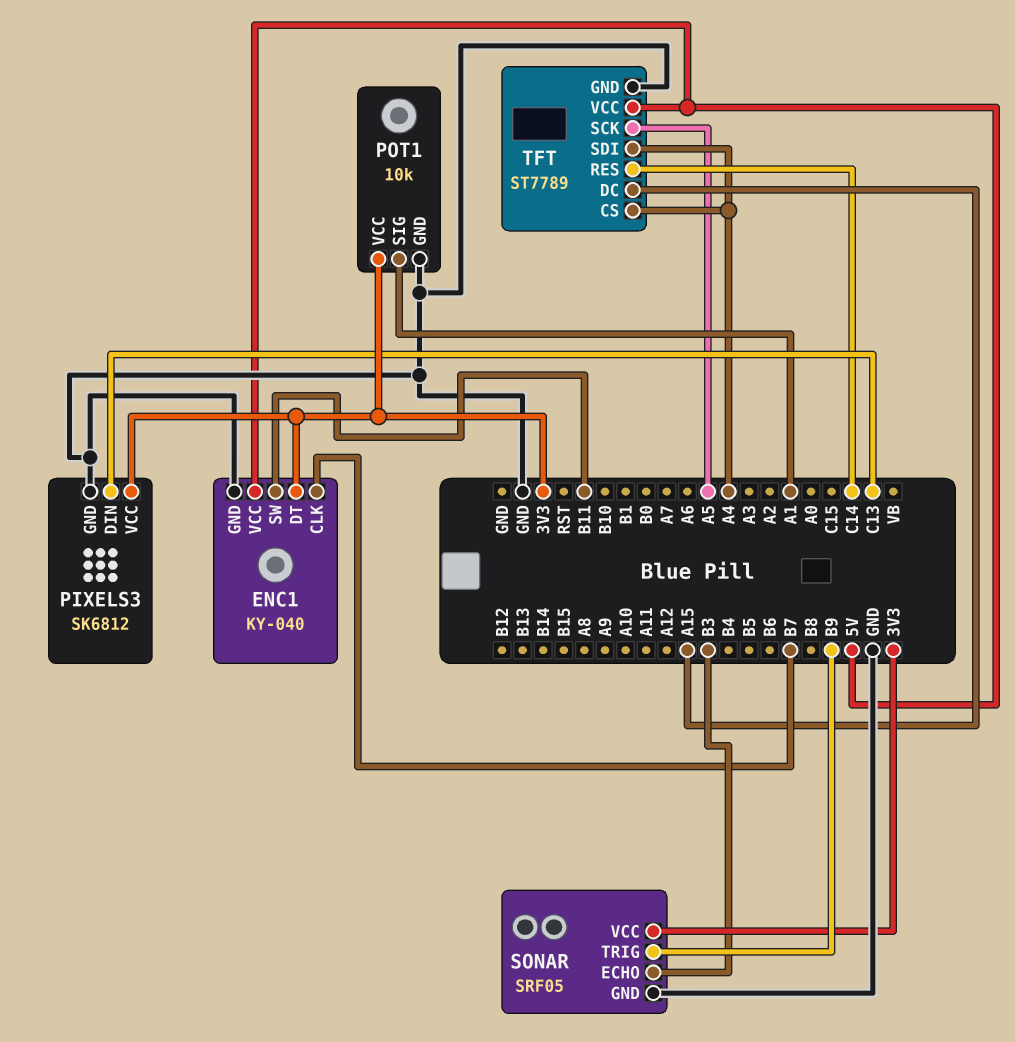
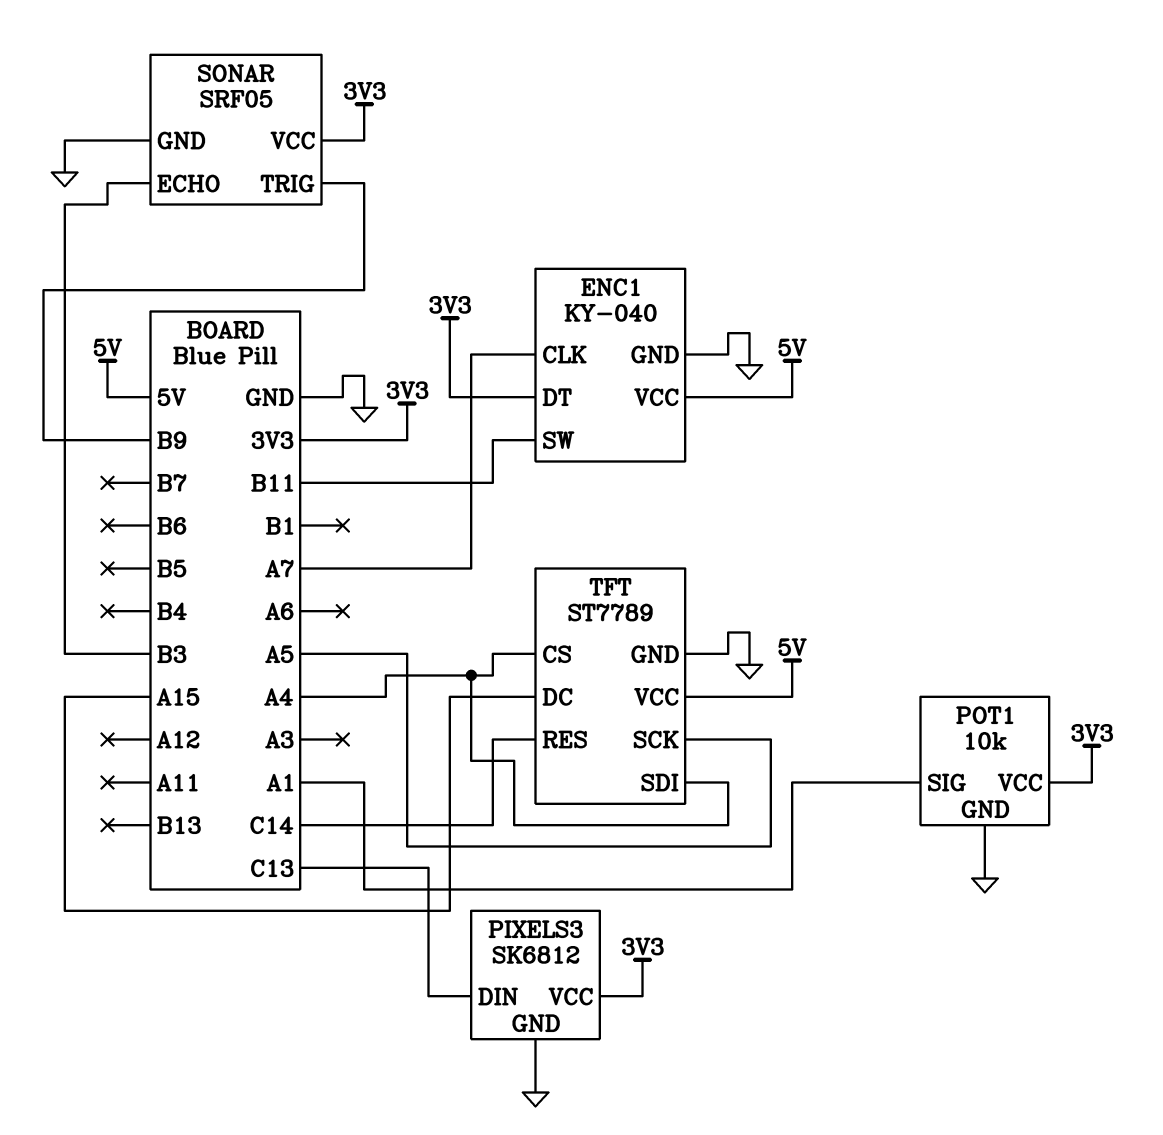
ENC1 pin CLK: B7 -> A7

